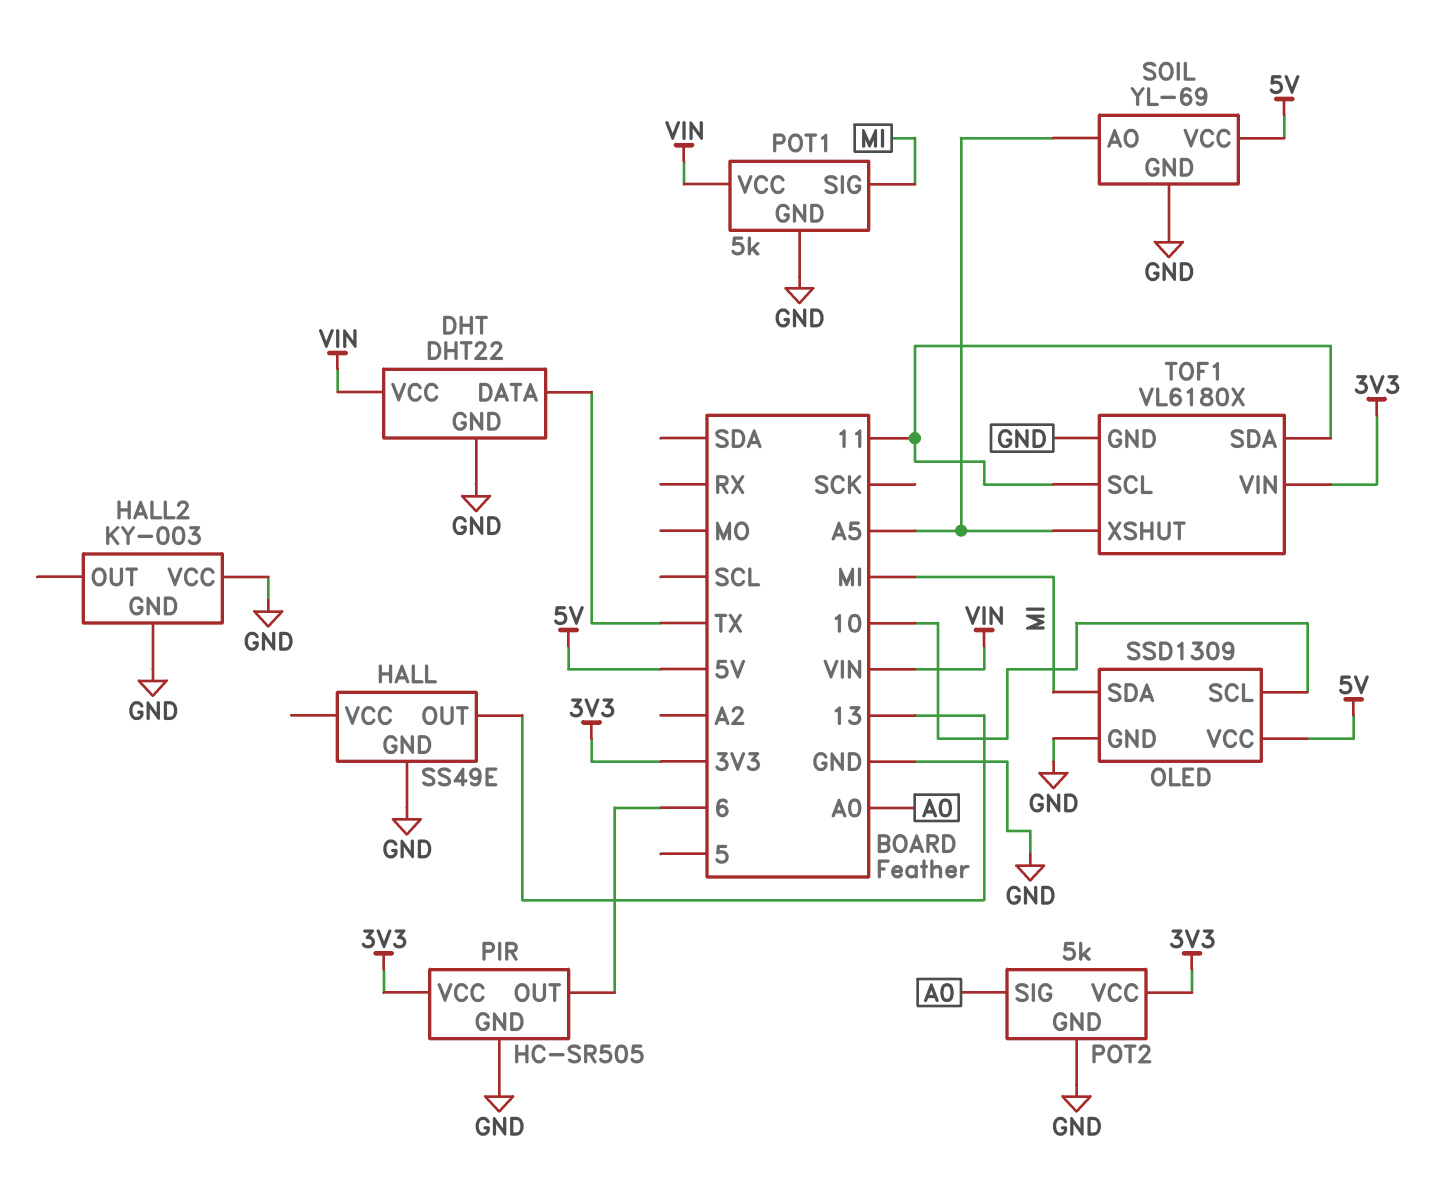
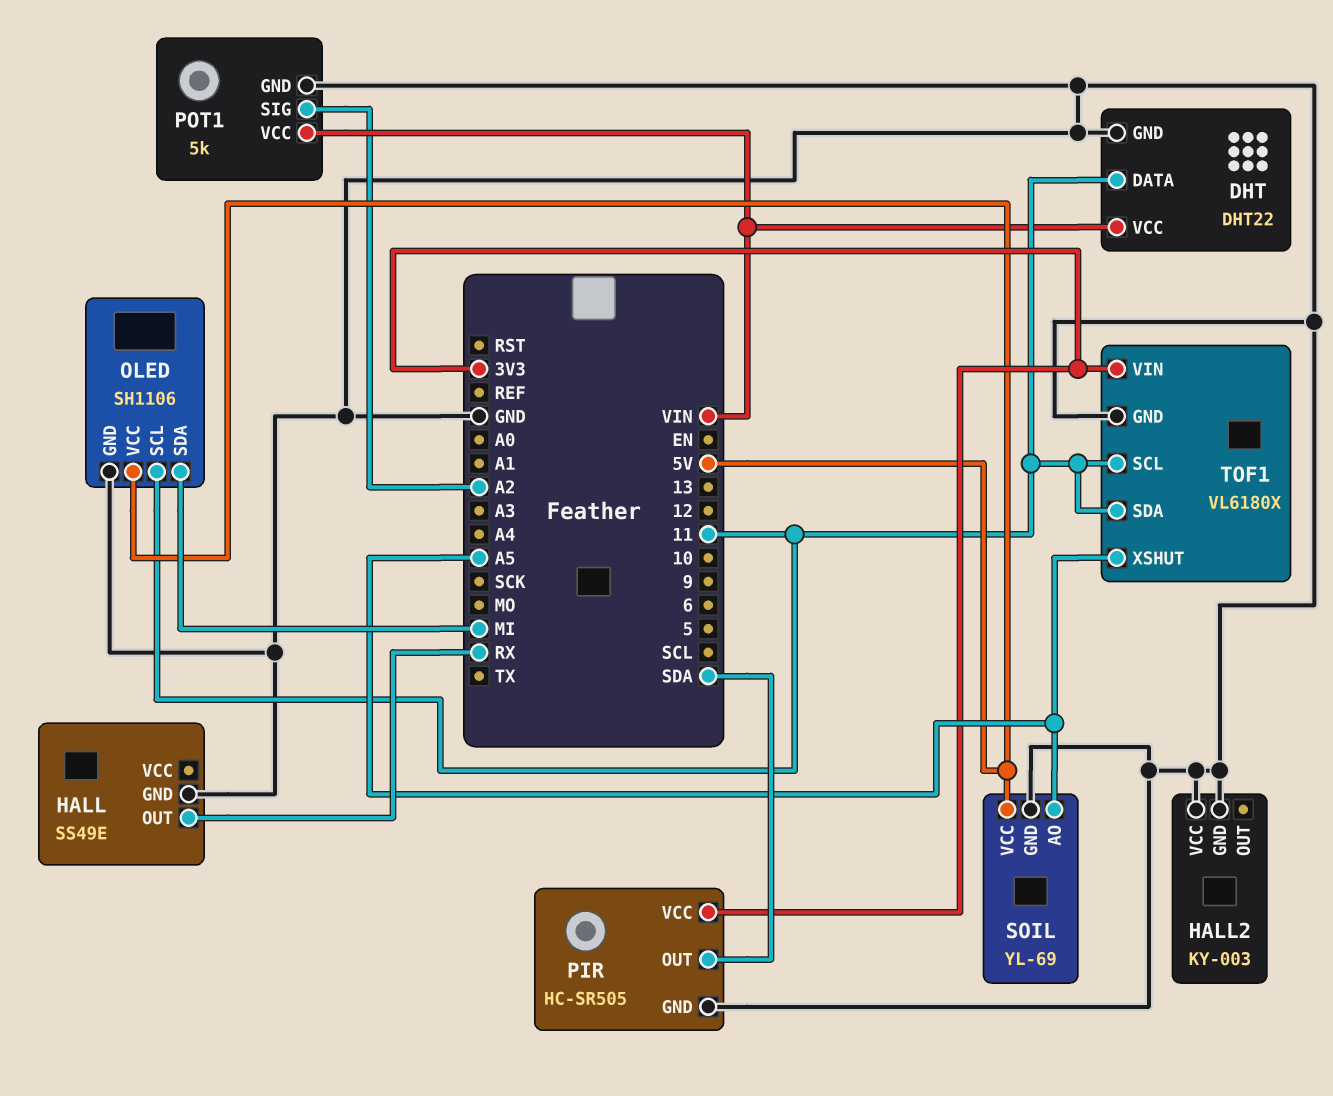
DHT pin DATA: TX -> 11
HALL pin OUT: 13 -> RX
OLED: SSD1309 -> SH1106
OLED pin SCL: 10 -> 11
PIR pin OUT: 6 -> SDA
POT1 pin SIG: MI -> A2
POT2: 5k -> none
POT2 pin GND: GND -> none
POT2 pin SIG: A0 -> none
POT2 pin VCC: 3V3 -> none

